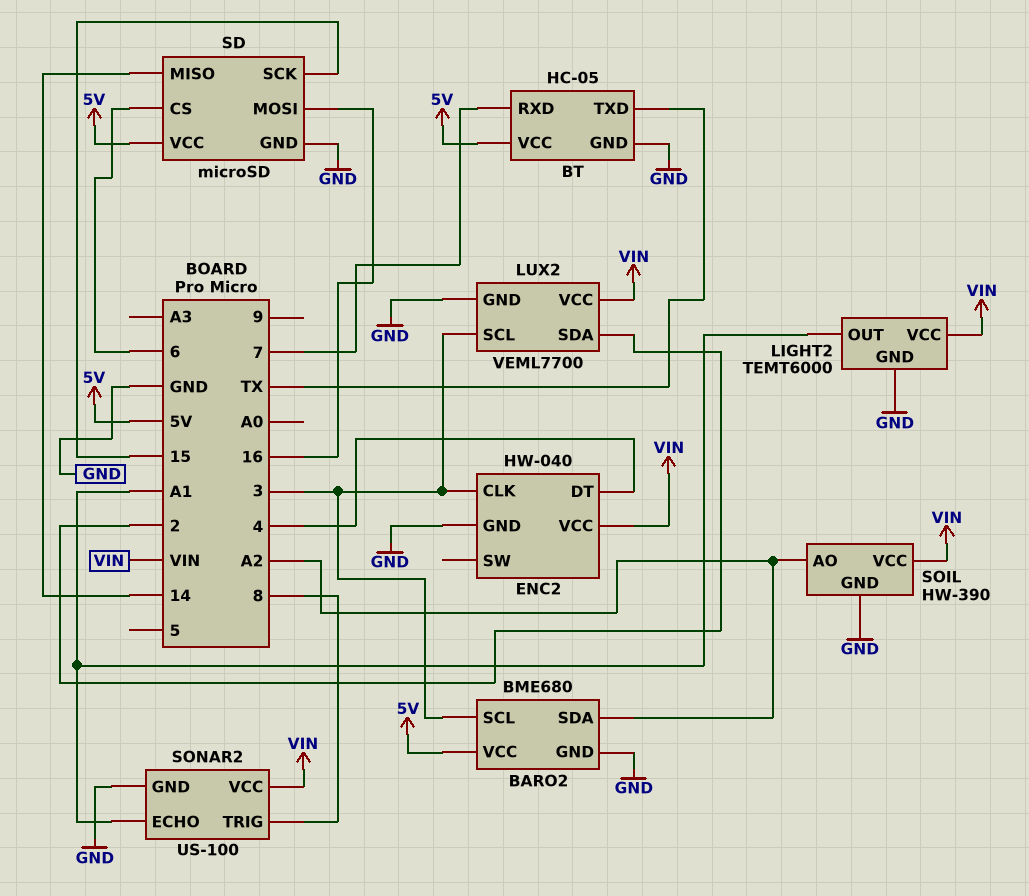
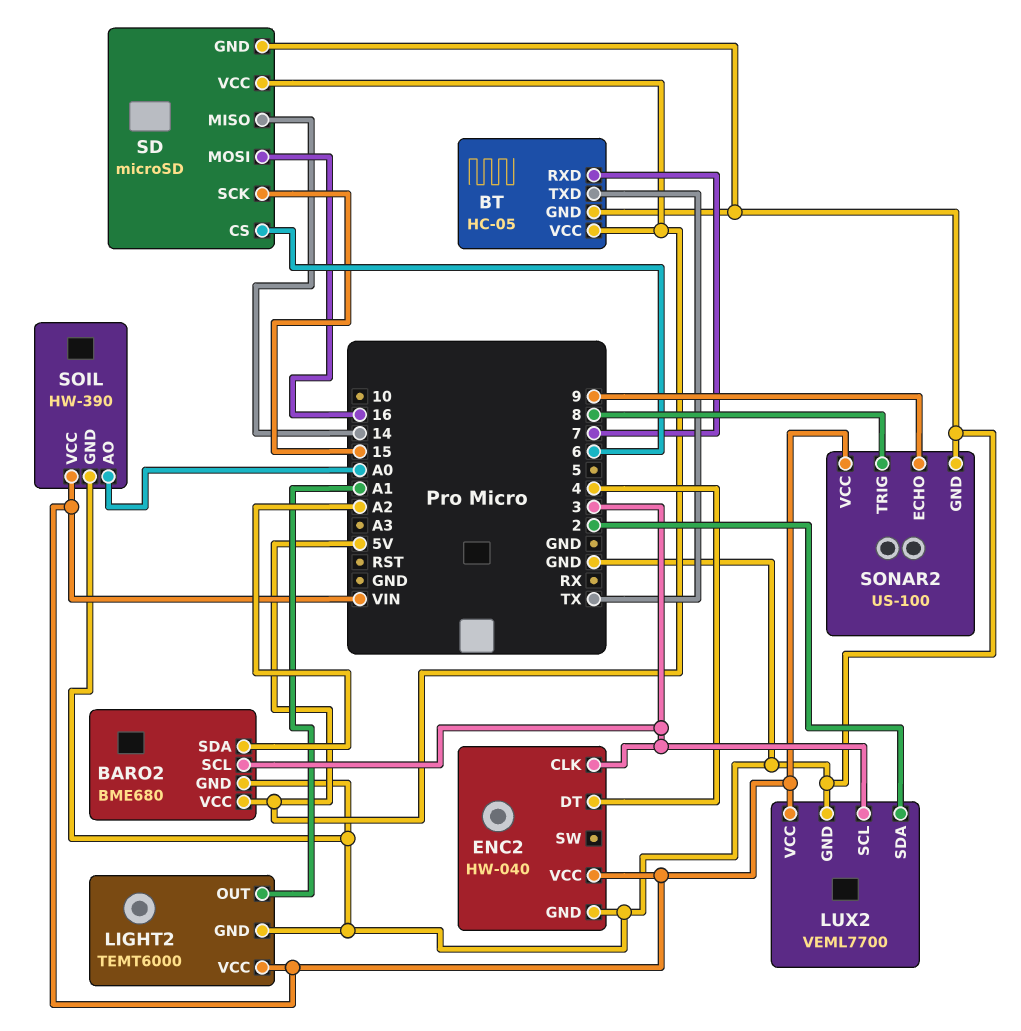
SOIL pin AO: A2 -> A0
SONAR2 pin ECHO: A1 -> 9

